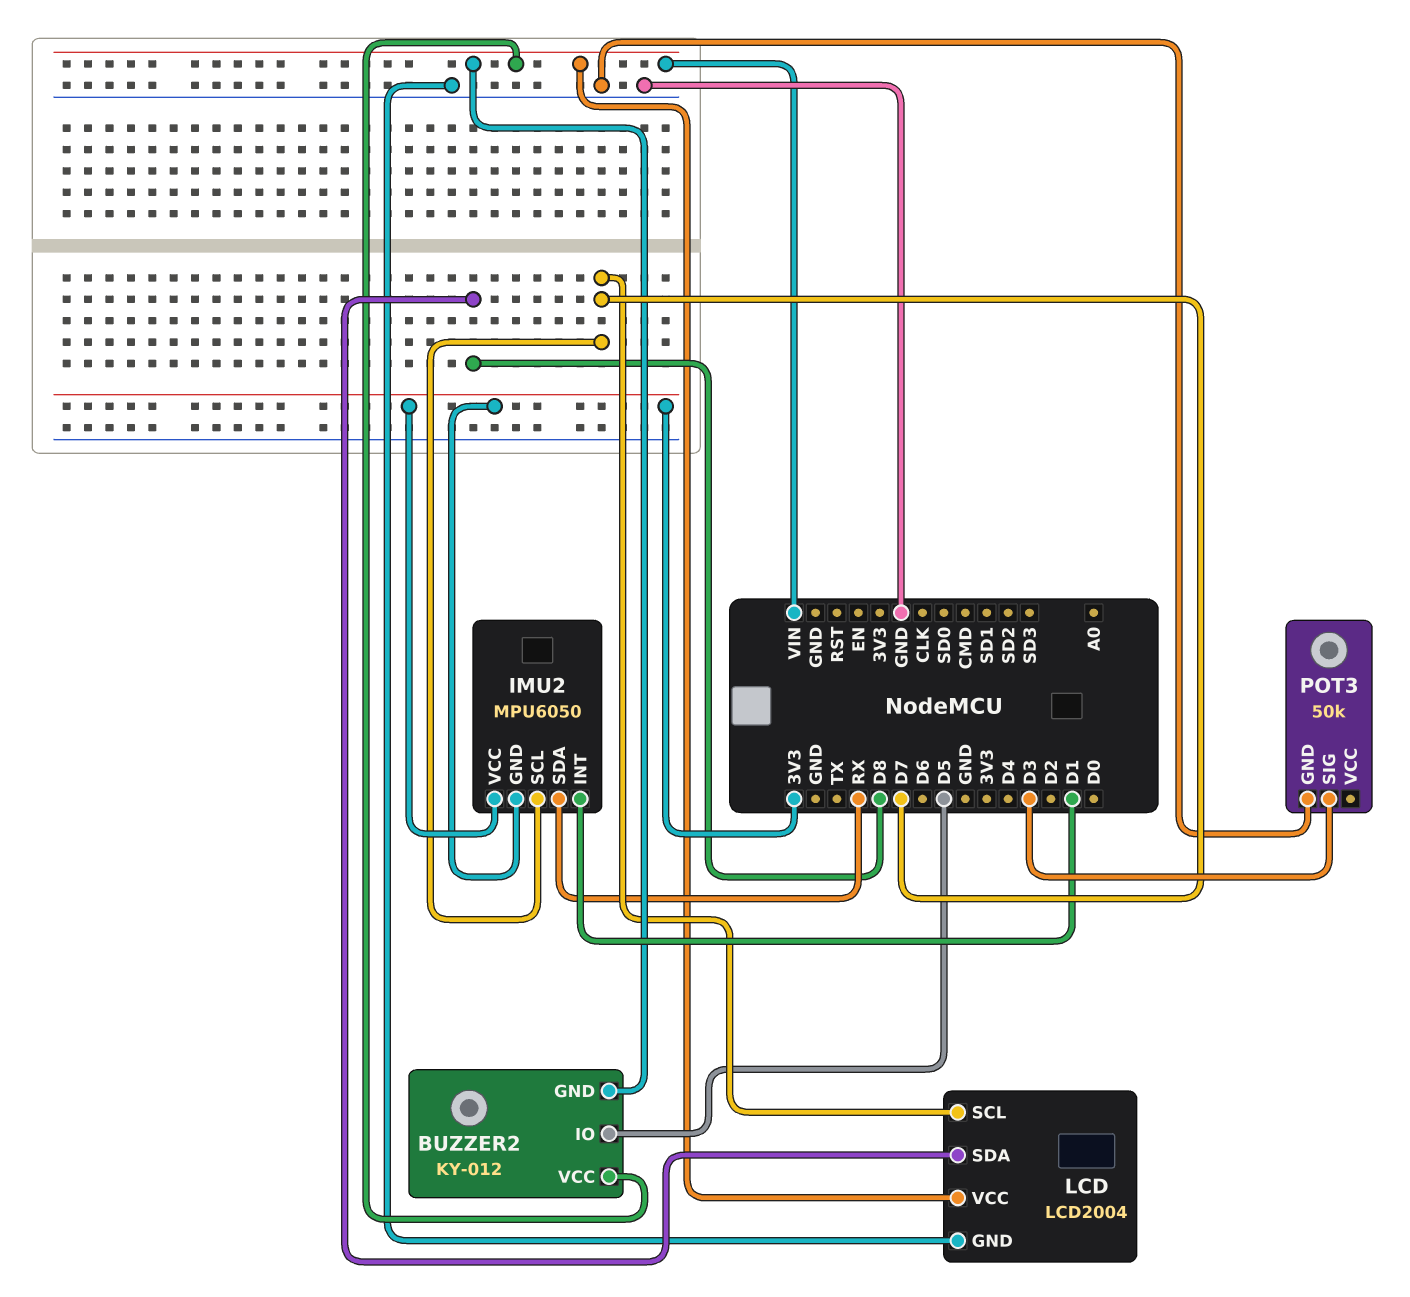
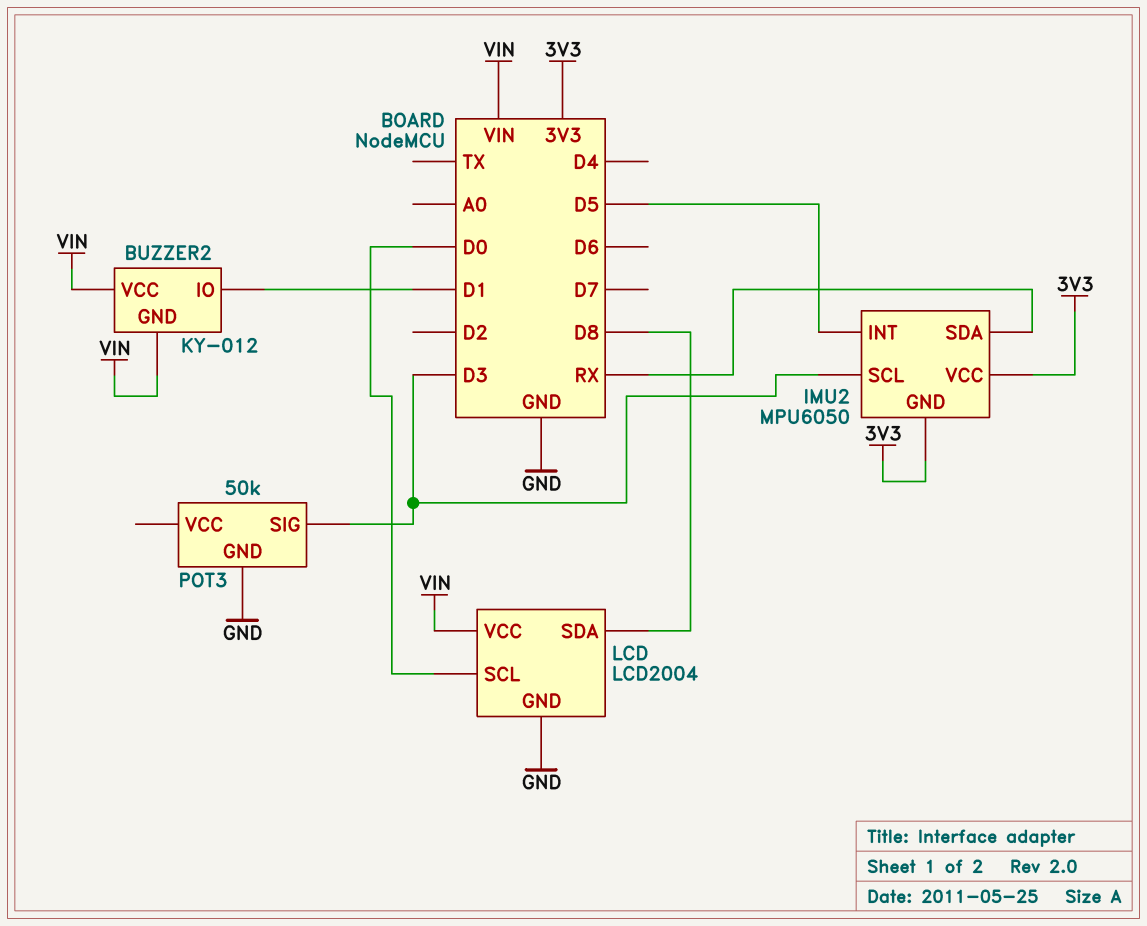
BUZZER2 pin IO: D5 -> D1
IMU2 pin INT: D1 -> D5
IMU2 pin SCL: D7 -> D3
LCD pin SCL: D7 -> D0

